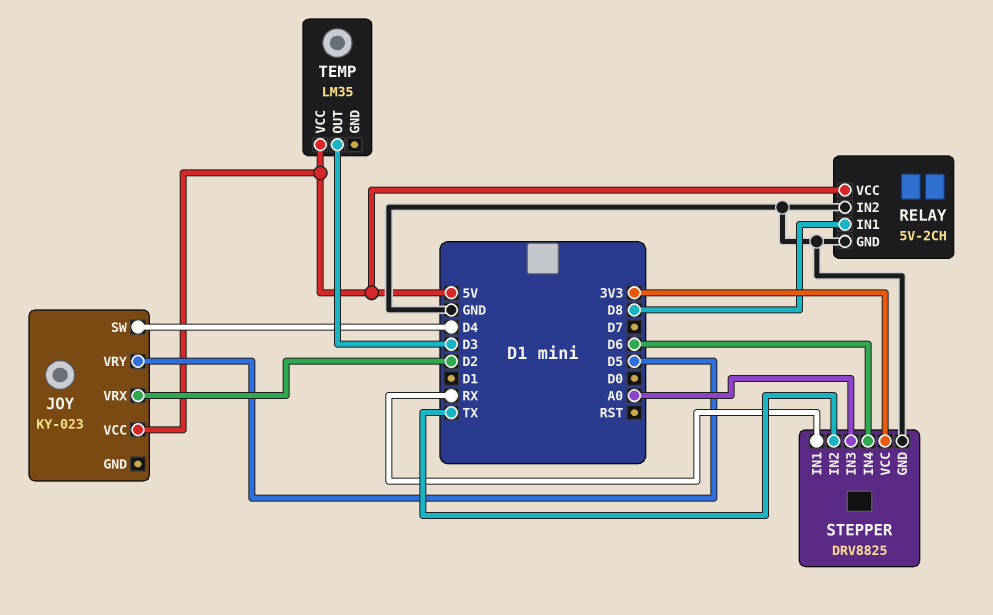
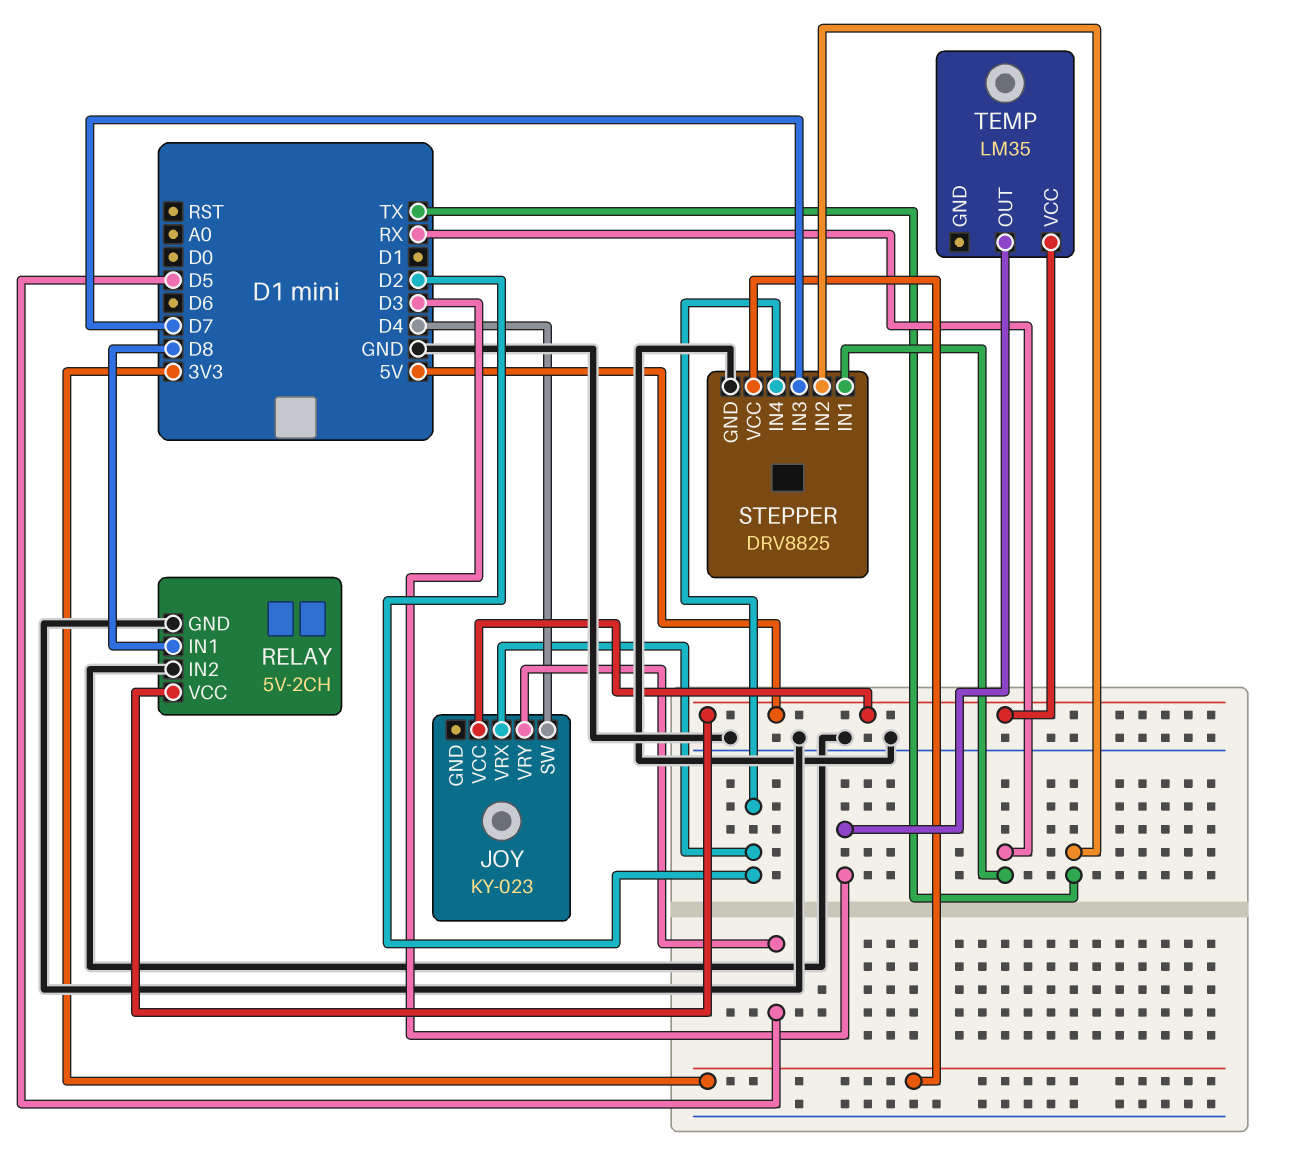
STEPPER pin IN3: A0 -> D7
STEPPER pin IN4: D6 -> D2

